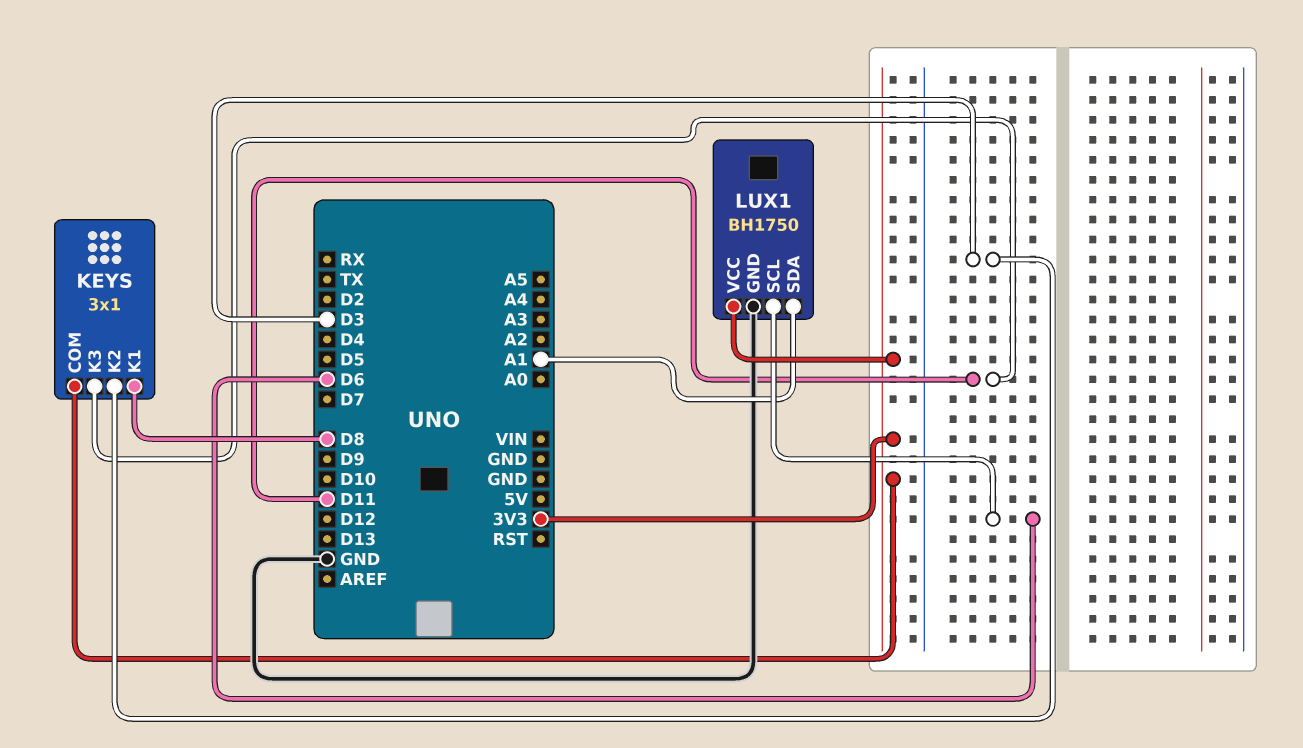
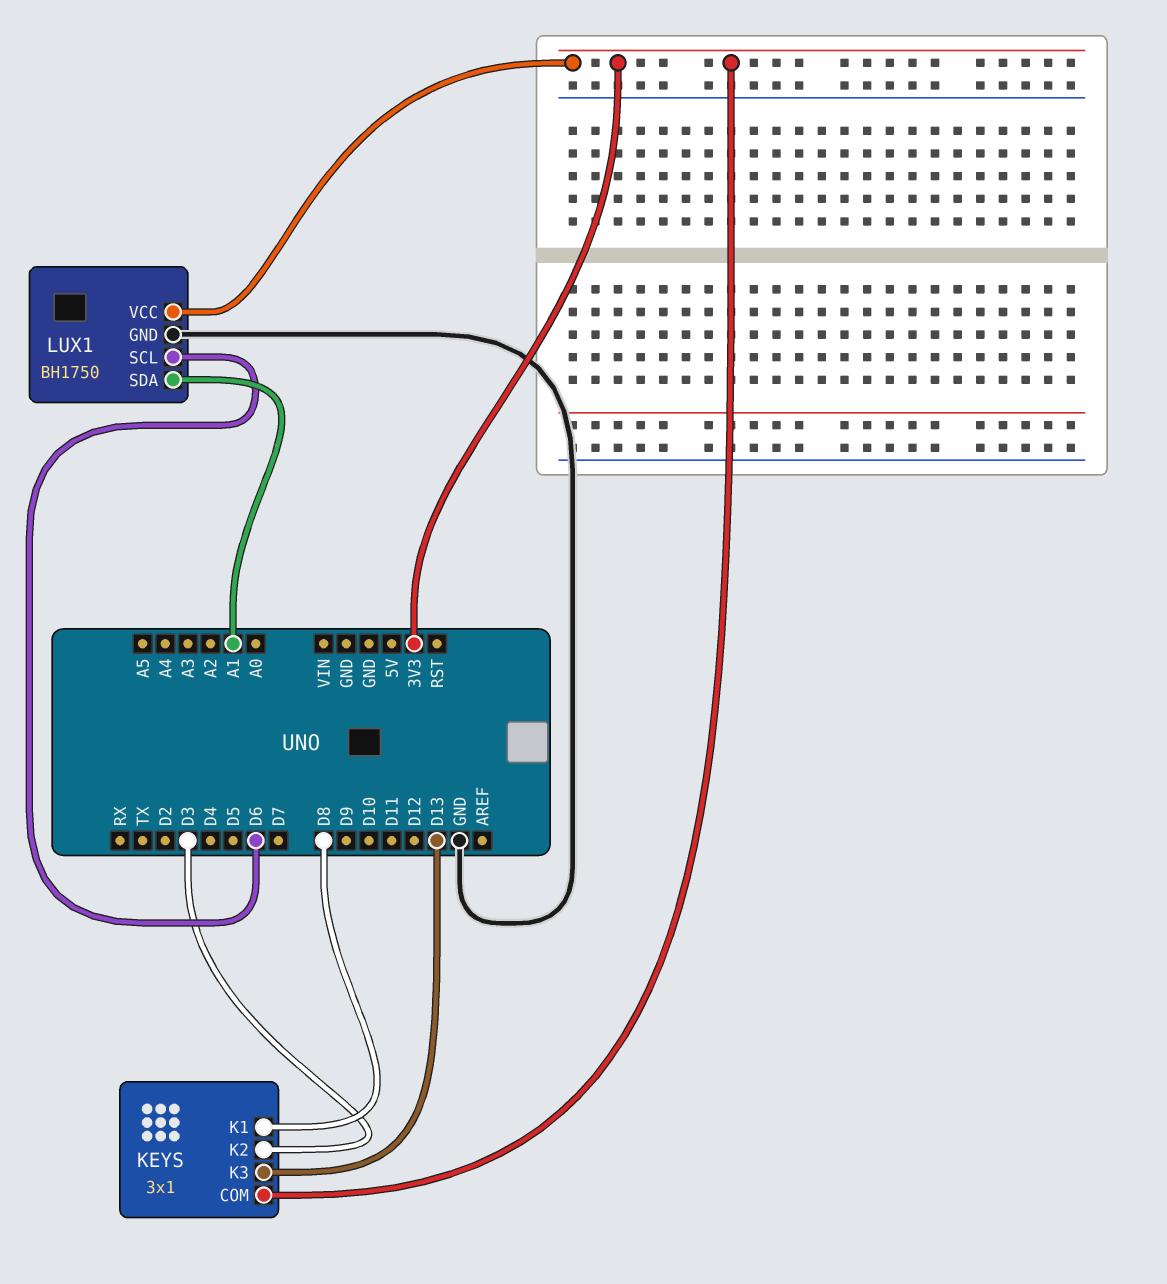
KEYS pin K3: D11 -> D13

